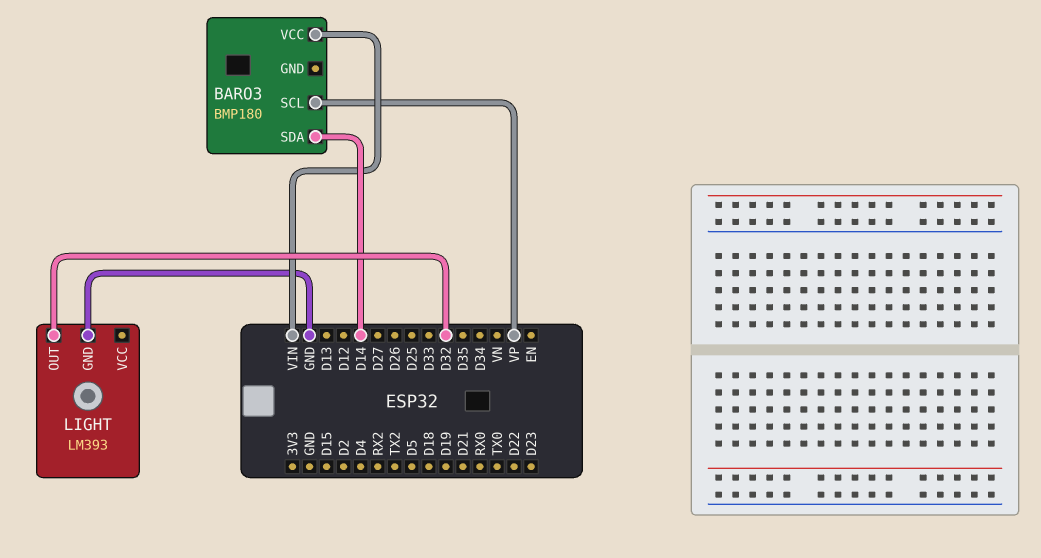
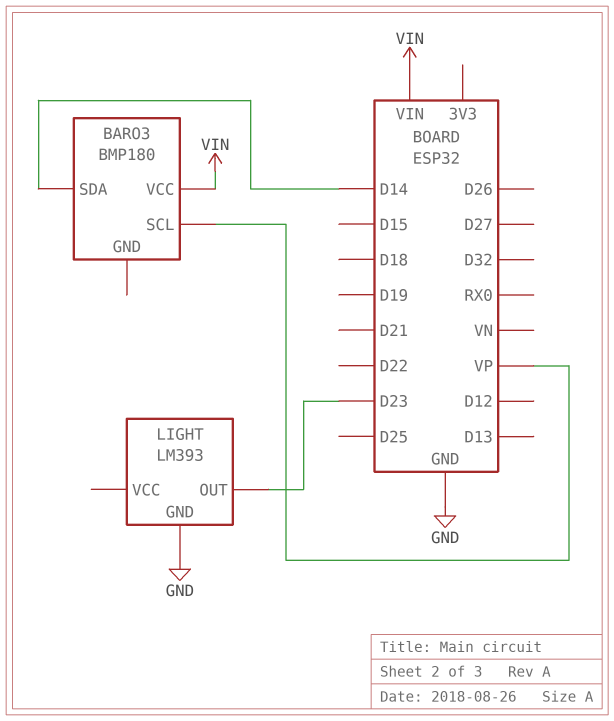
LIGHT pin OUT: D32 -> D23

